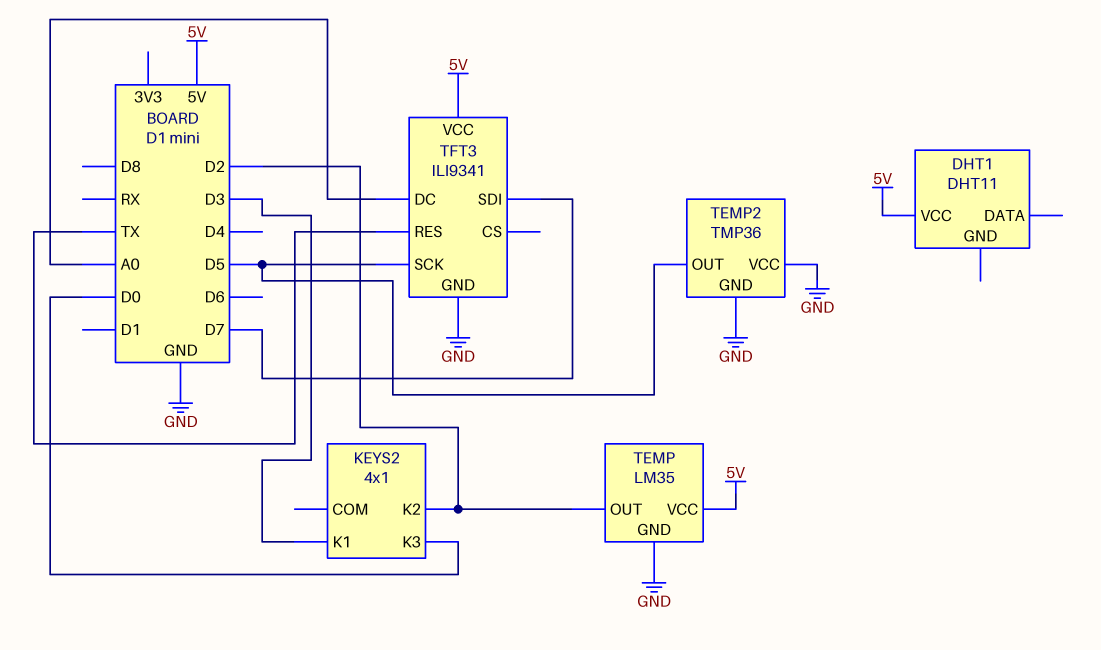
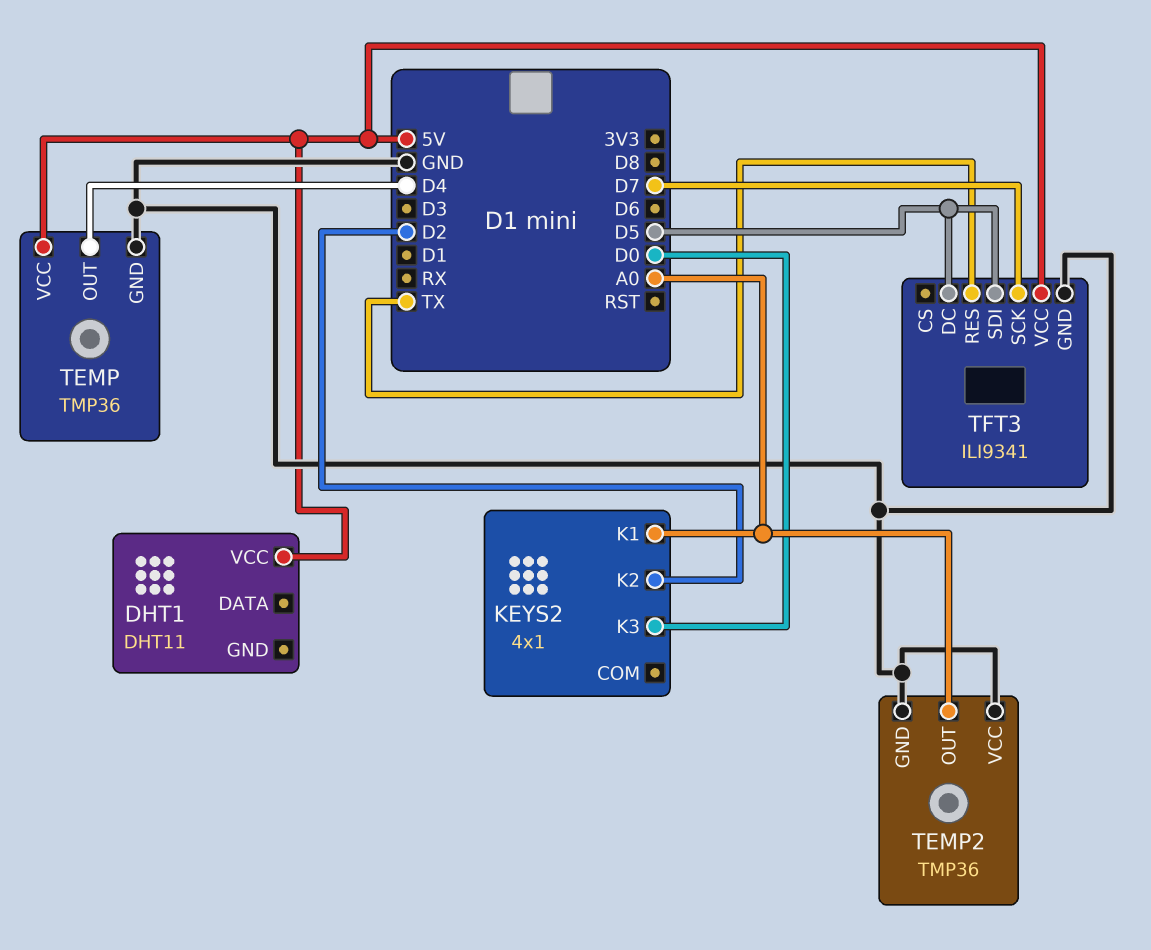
KEYS2 pin K1: D3 -> A0
TEMP: LM35 -> TMP36
TEMP pin OUT: D2 -> D4
TEMP2 pin OUT: D5 -> A0
TFT3 pin DC: A0 -> D5
TFT3 pin SCK: D5 -> D7
TFT3 pin SDI: D7 -> D5

